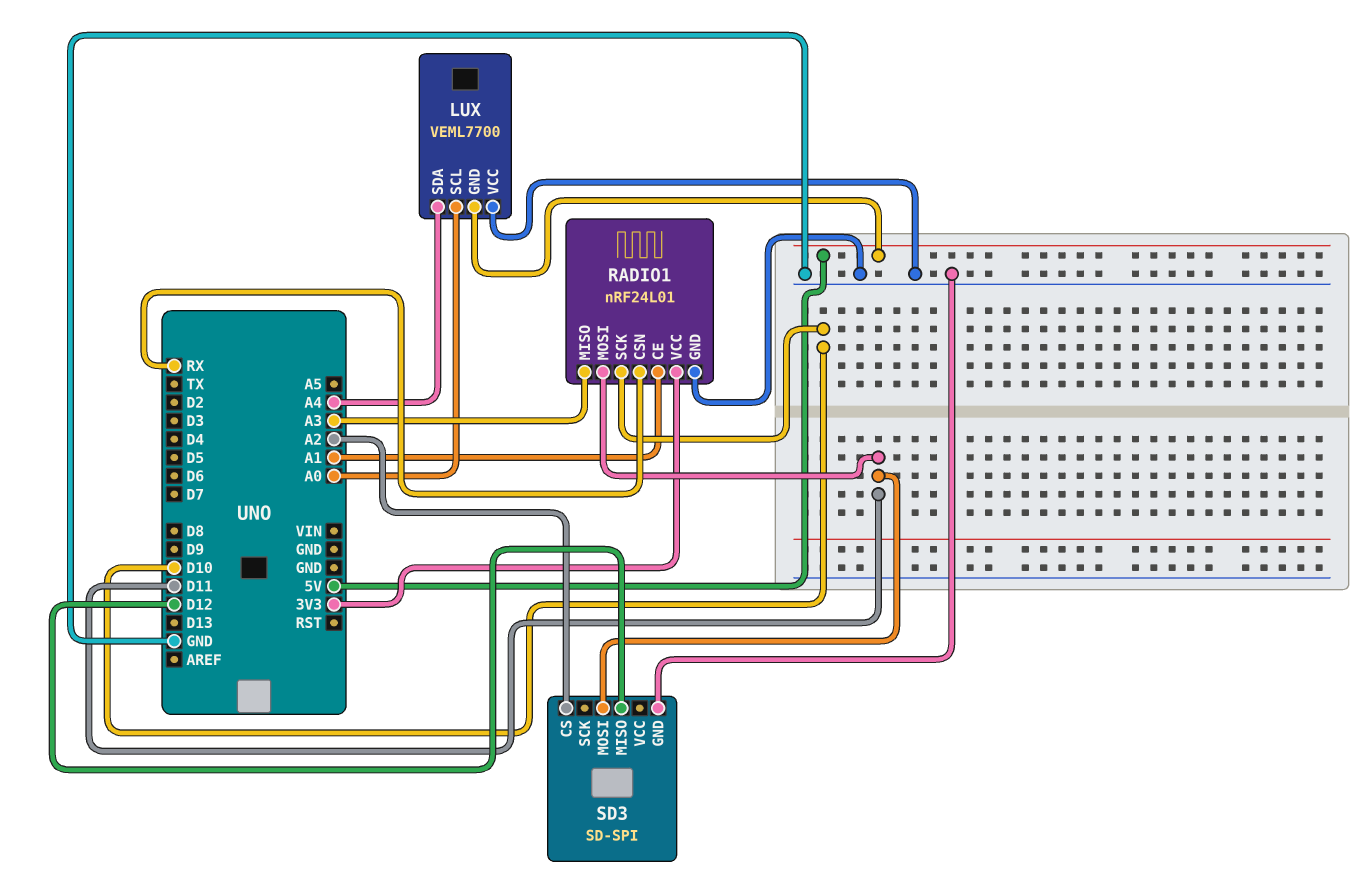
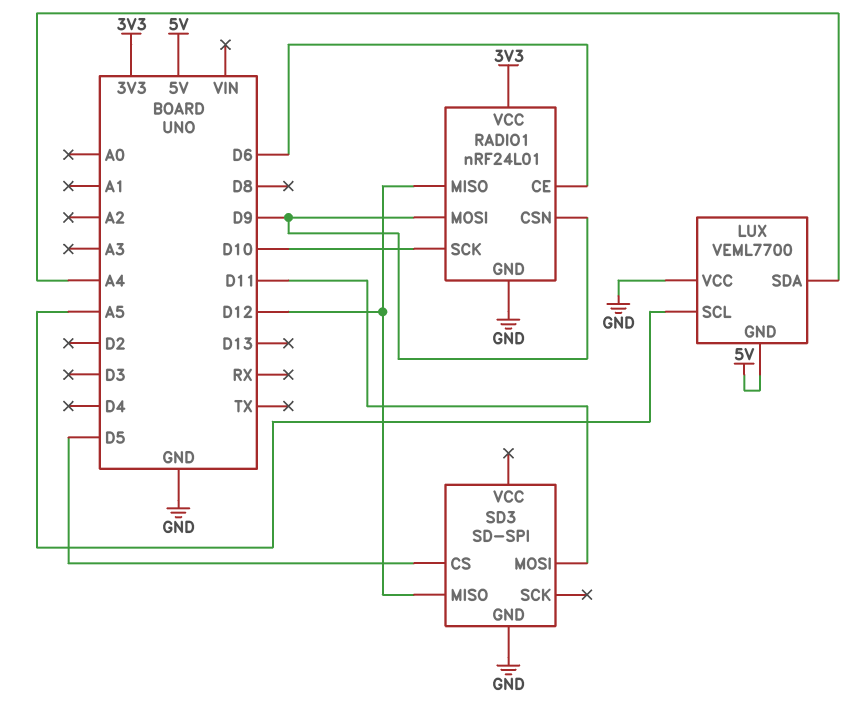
LUX pin SCL: A0 -> A5
RADIO1 pin CE: A1 -> D6
RADIO1 pin CSN: RX -> D9
RADIO1 pin MISO: A3 -> D12
RADIO1 pin MOSI: D11 -> D9
SD3 pin CS: A2 -> D5

